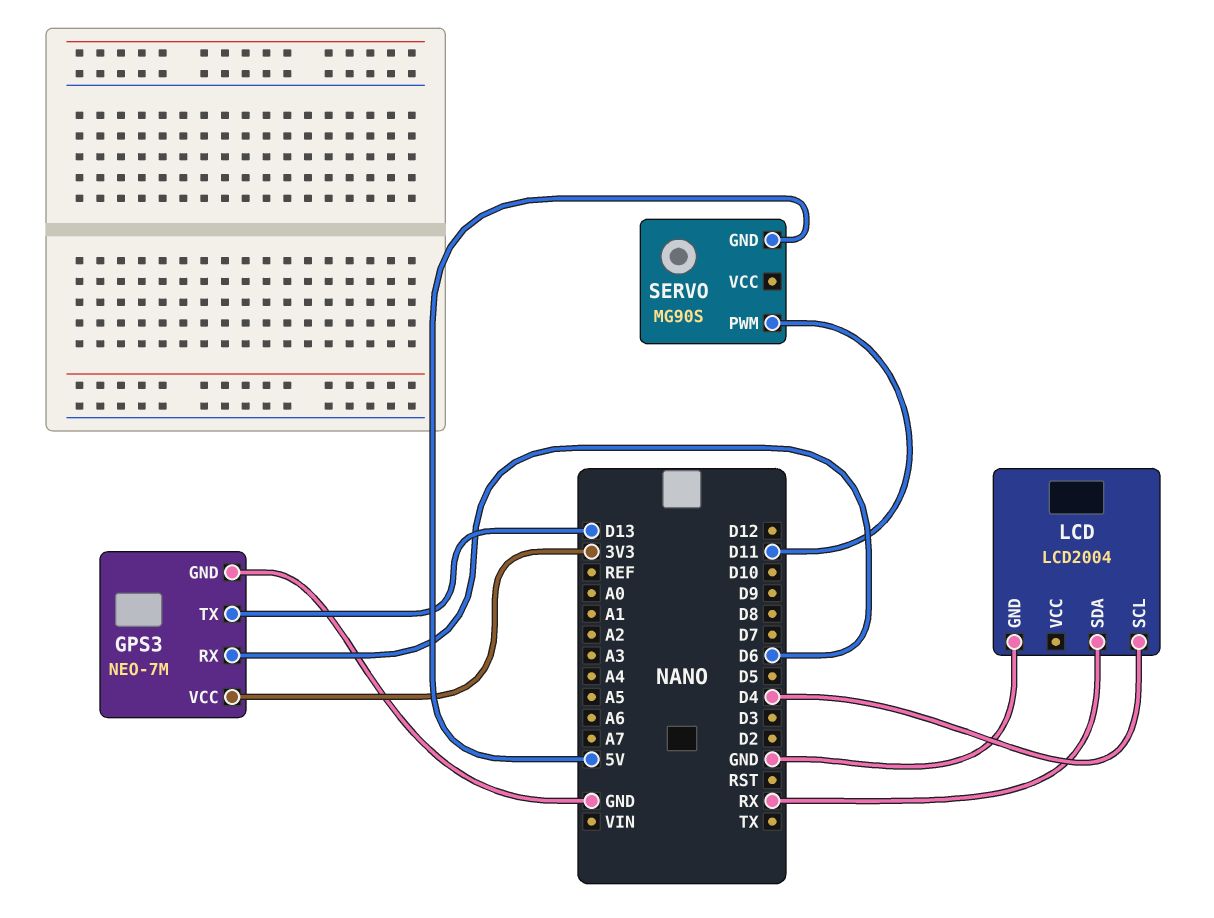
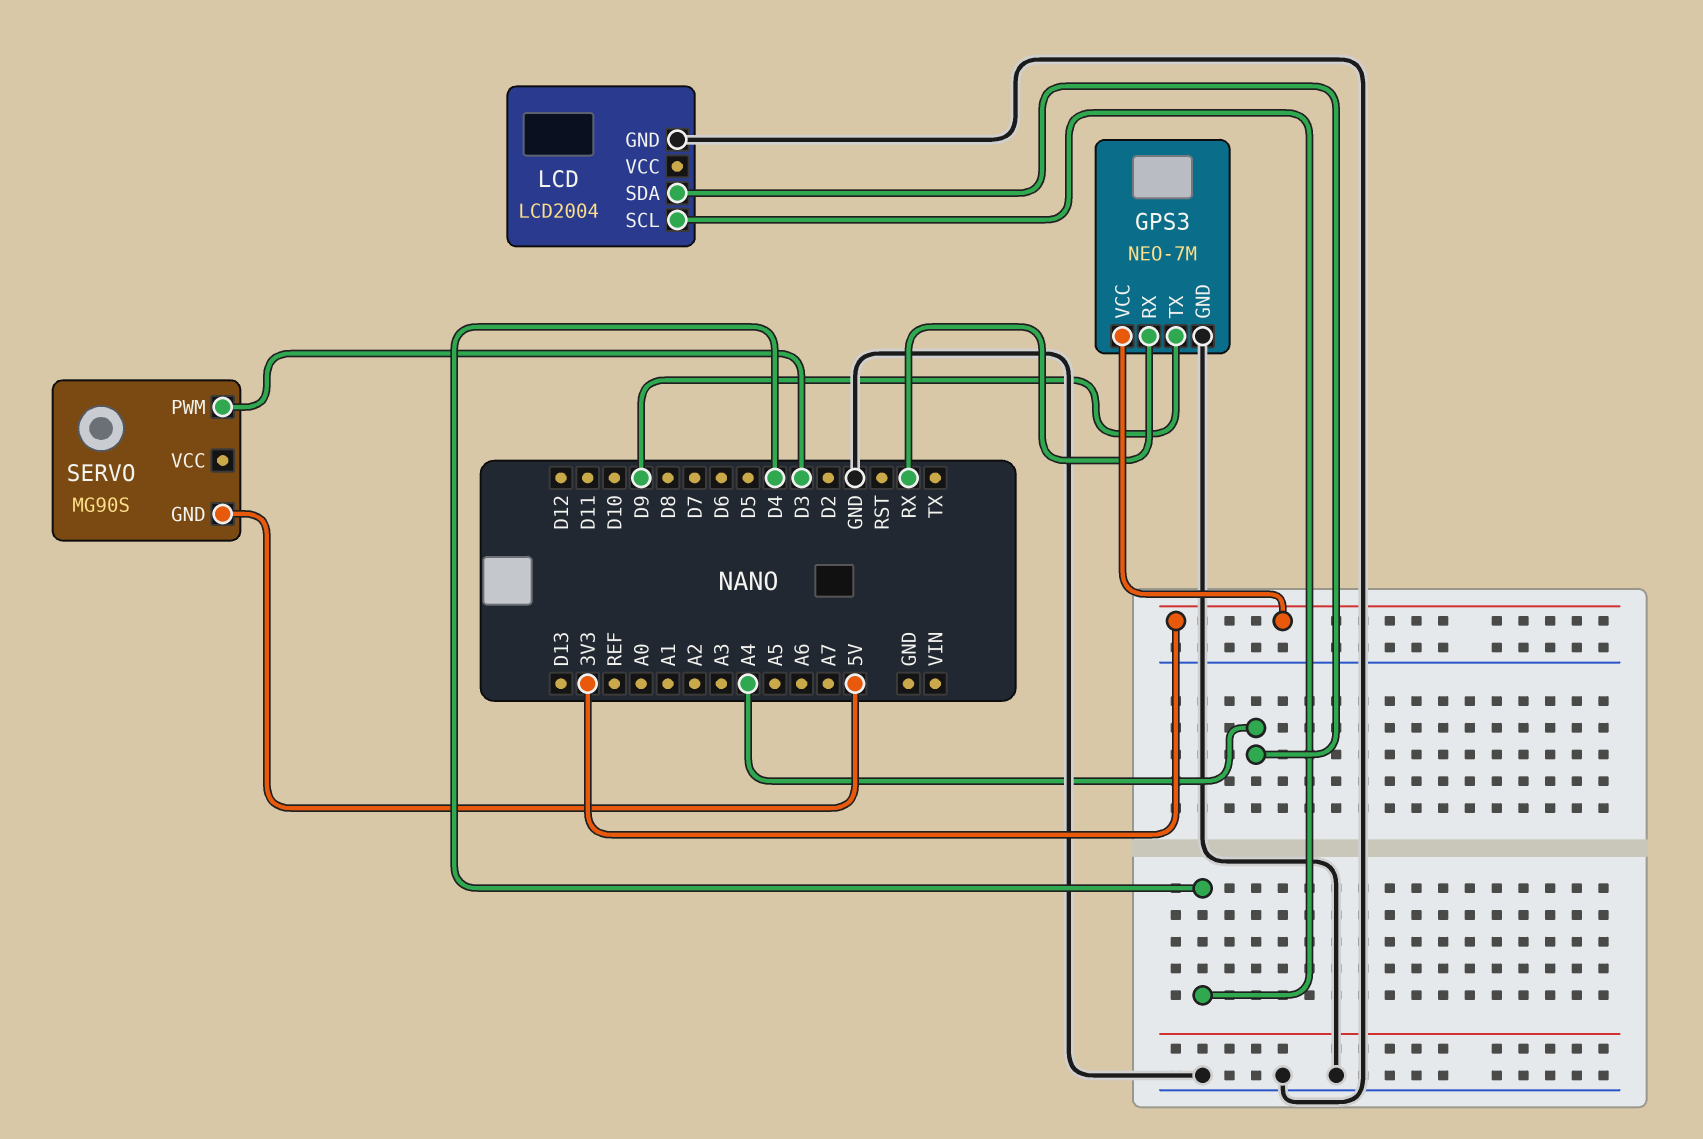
GPS3 pin RX: D6 -> RX
GPS3 pin TX: D13 -> D9
LCD pin SDA: RX -> A4
SERVO pin PWM: D11 -> D3

